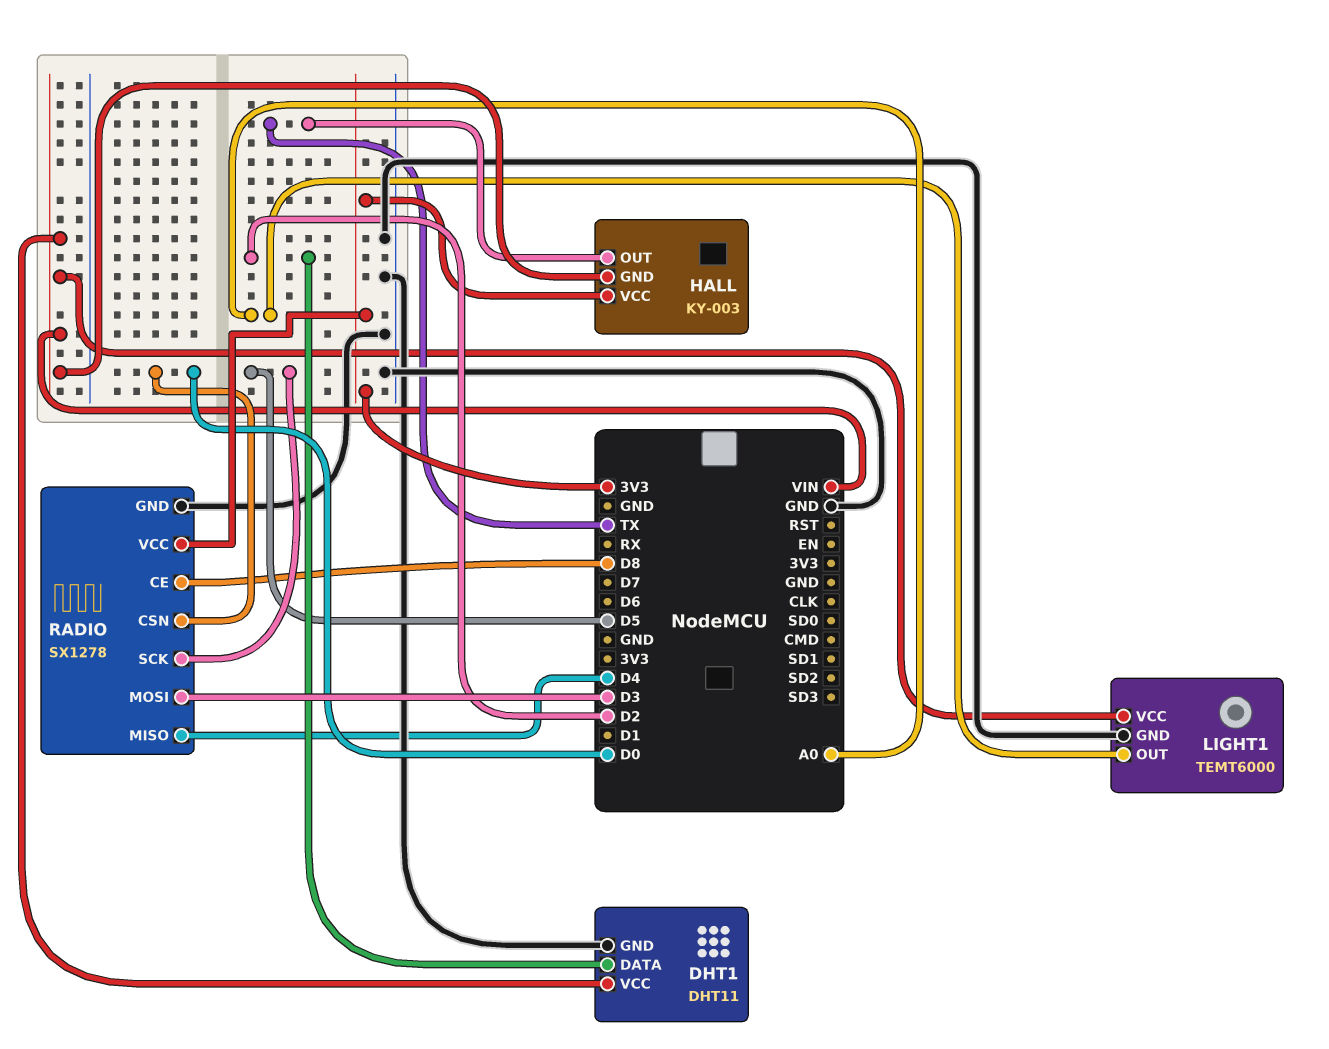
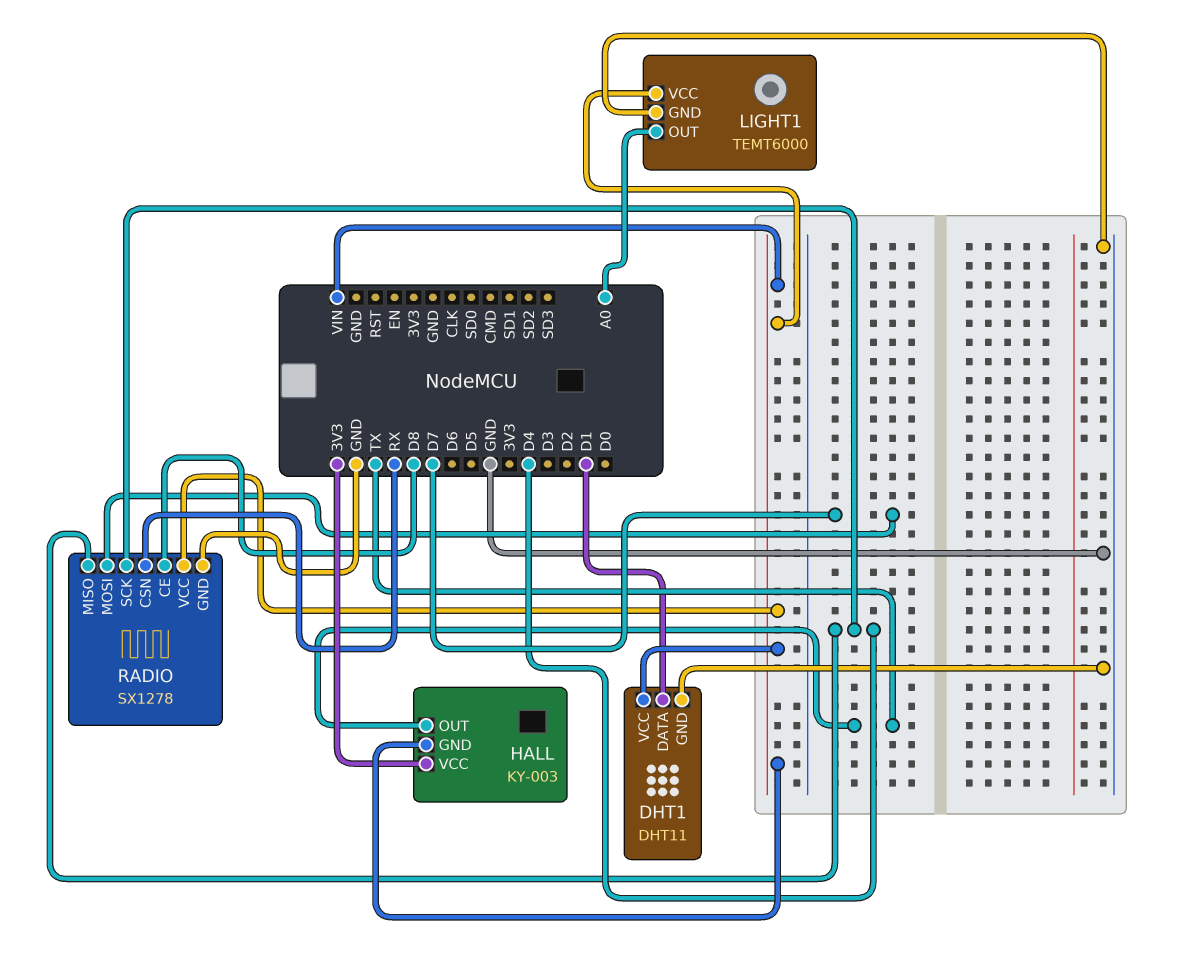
DHT1 pin DATA: D2 -> D1
RADIO pin CSN: D0 -> RX
RADIO pin MOSI: D3 -> D7
RADIO pin SCK: D5 -> D4
RADIO pin VCC: 3V3 -> VIN

